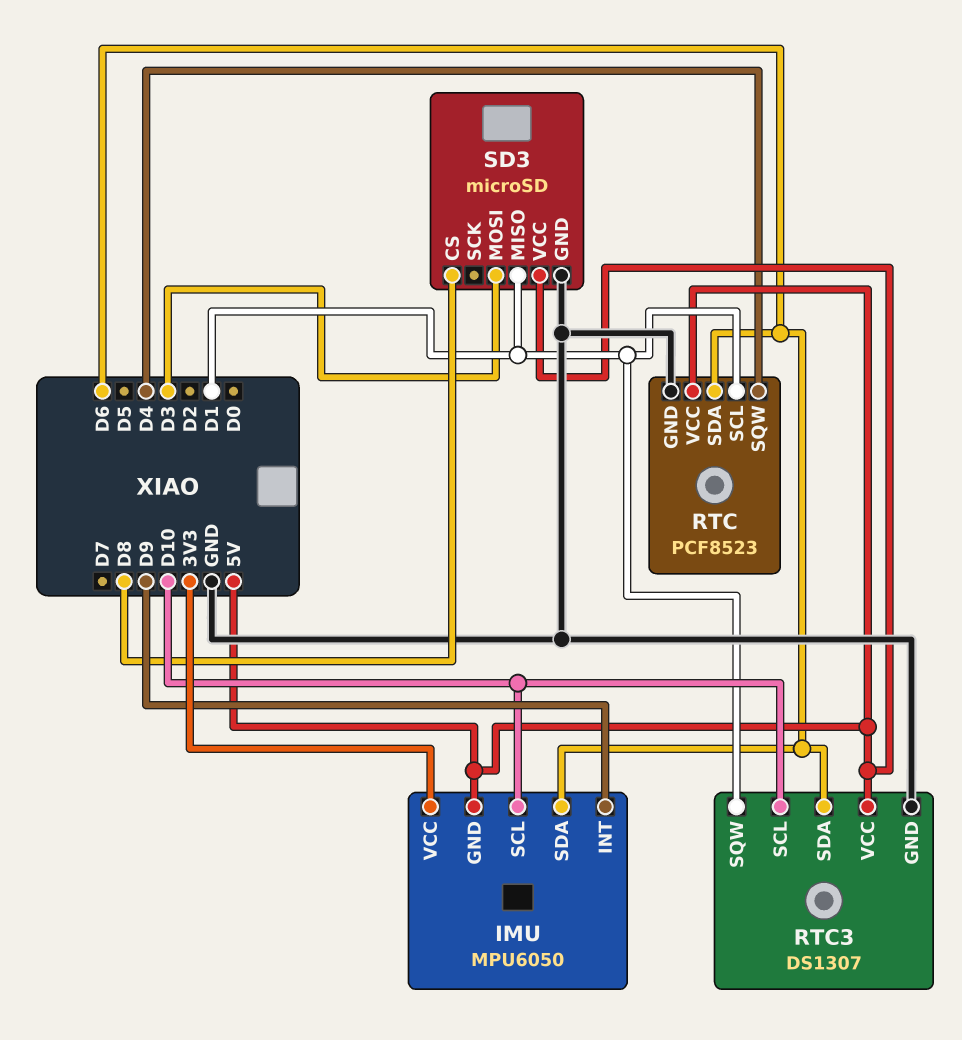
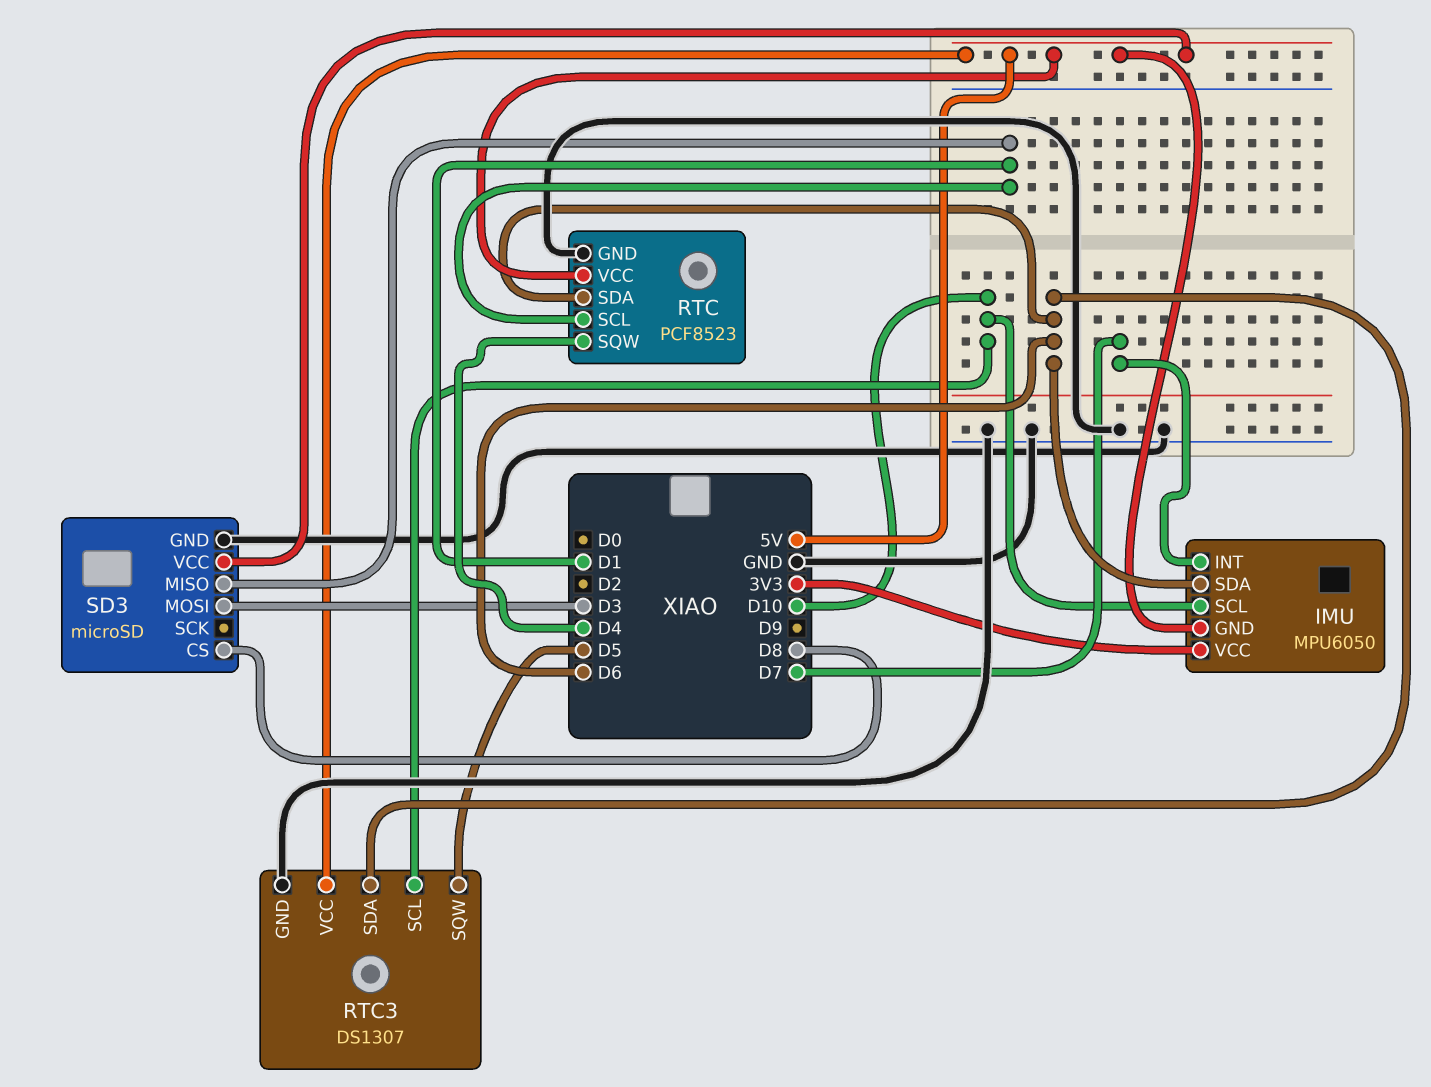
IMU pin INT: D9 -> D7
RTC3 pin SQW: D1 -> D5

